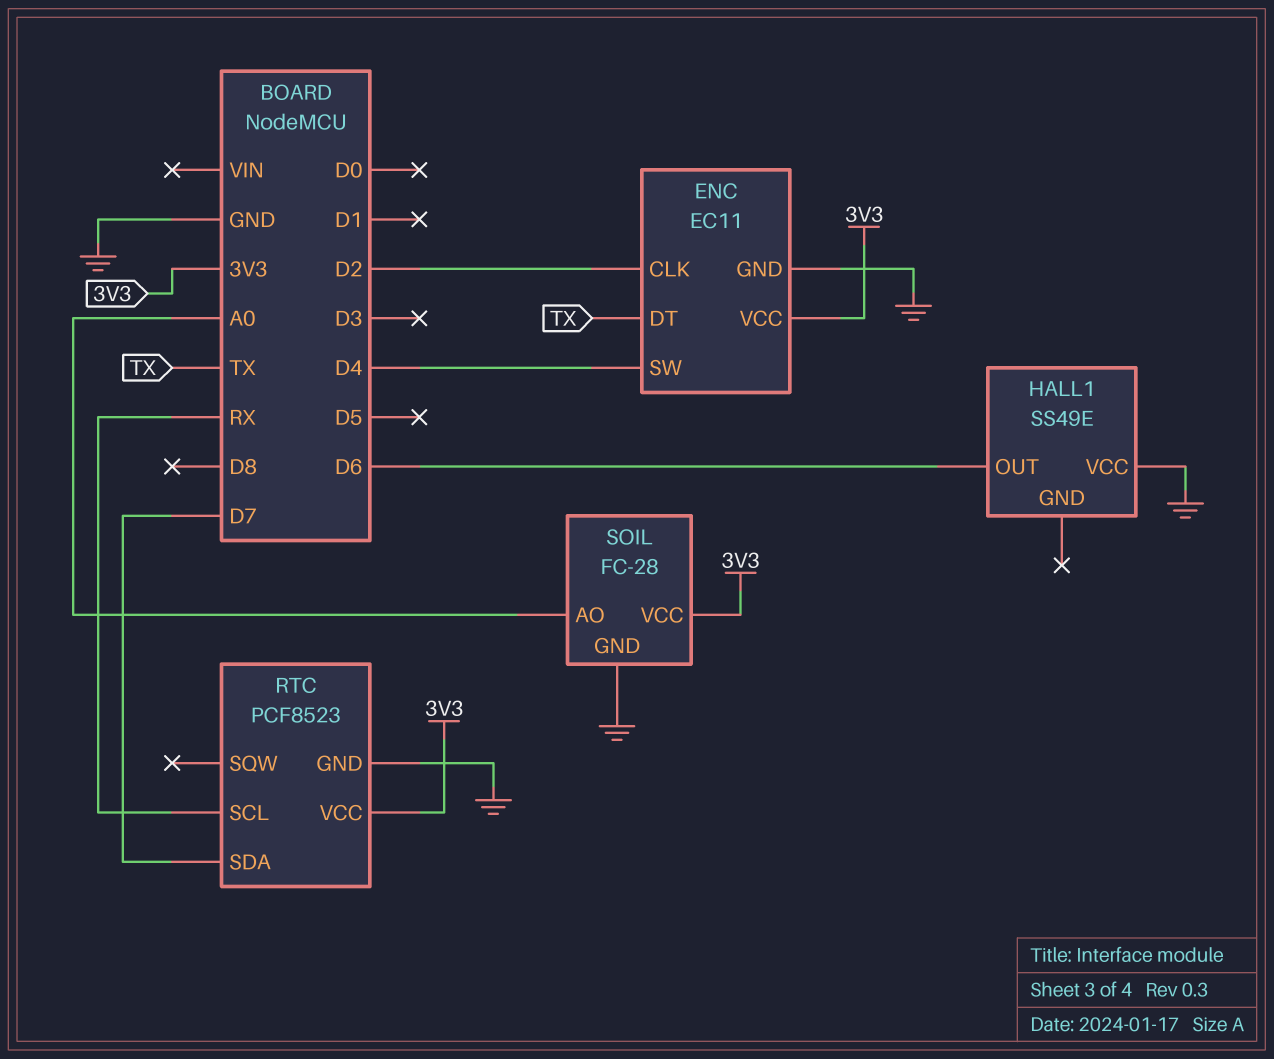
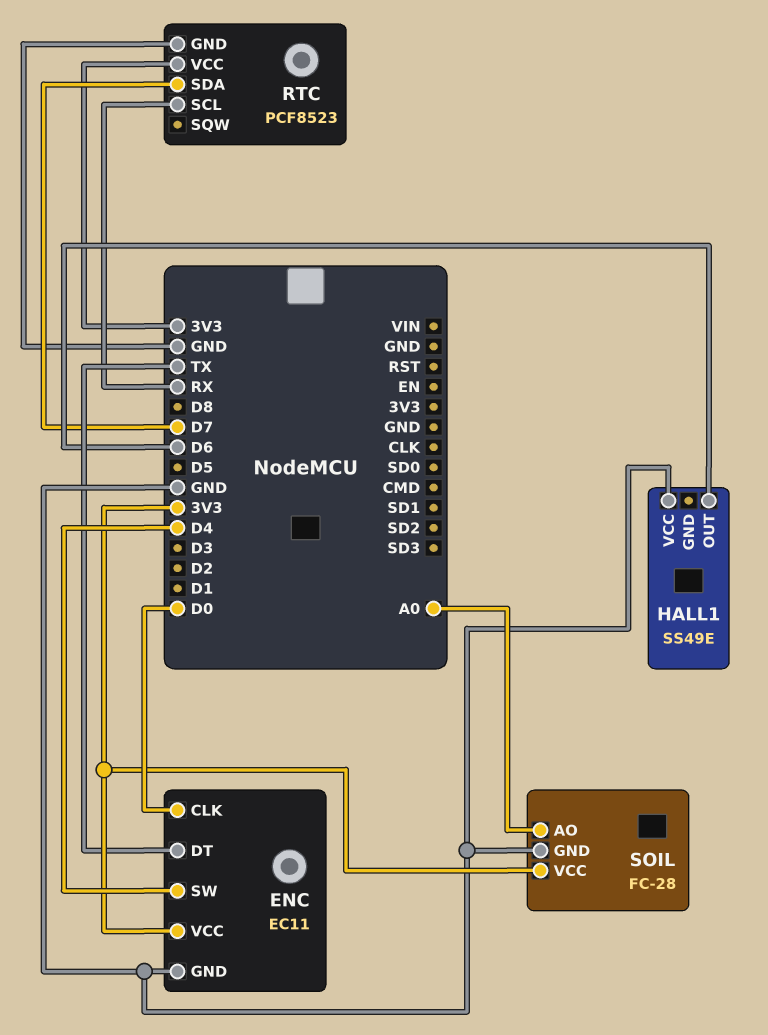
ENC pin CLK: D2 -> D0

